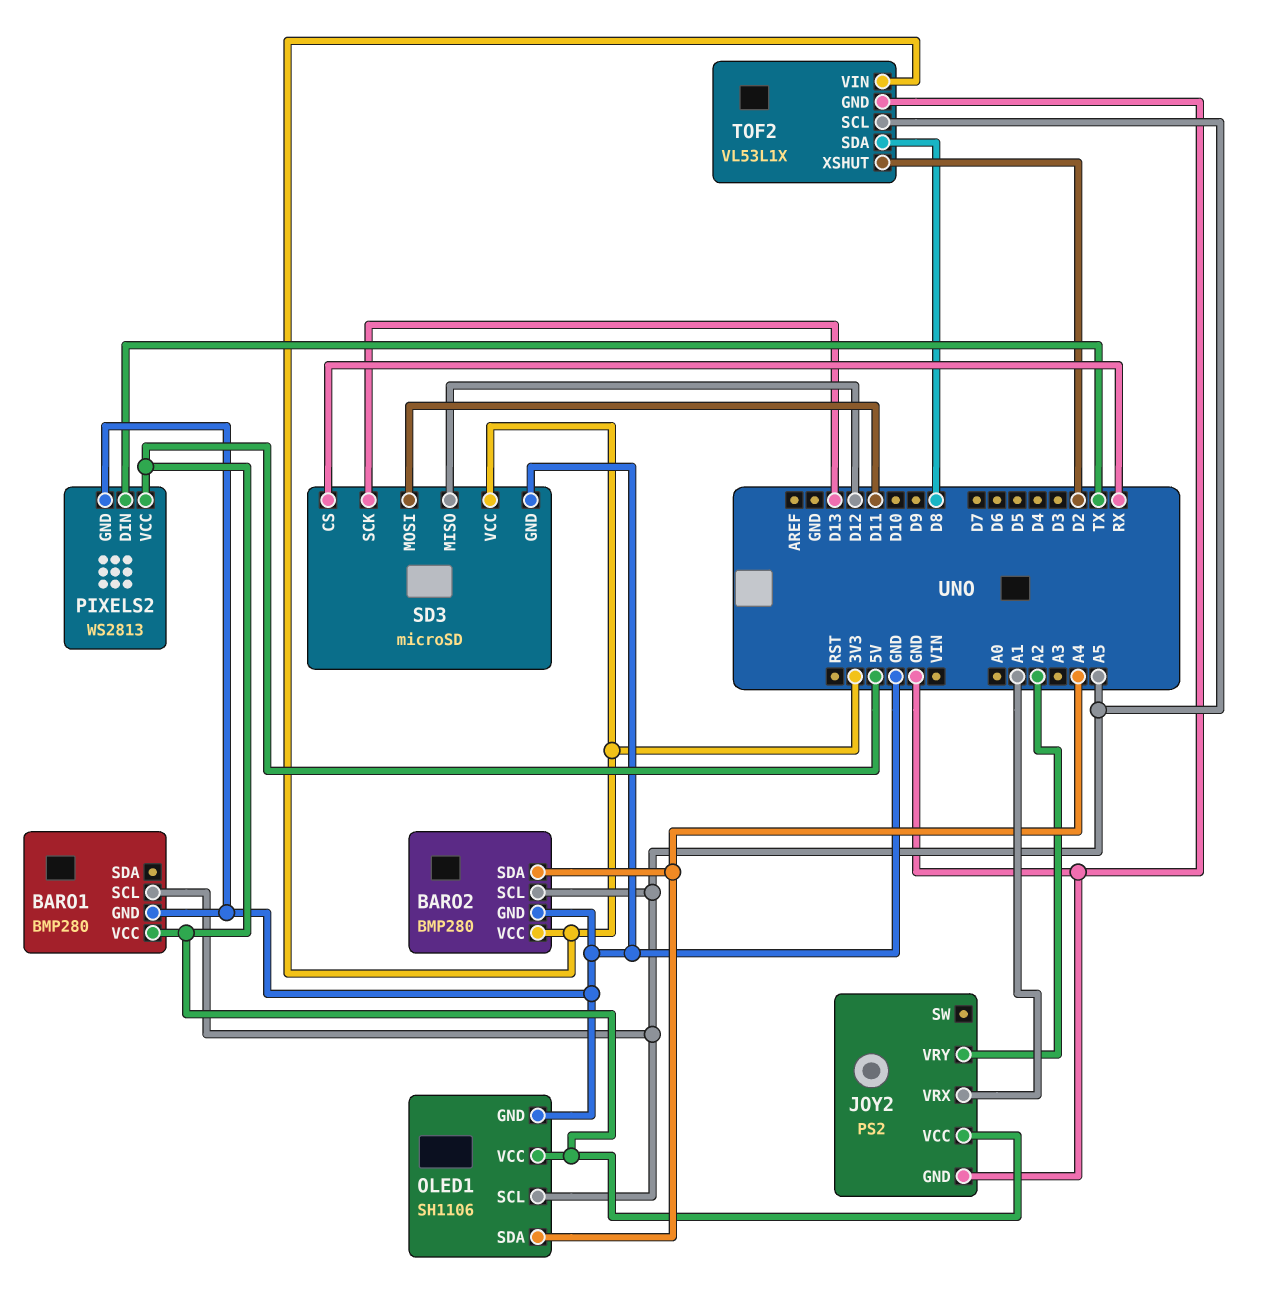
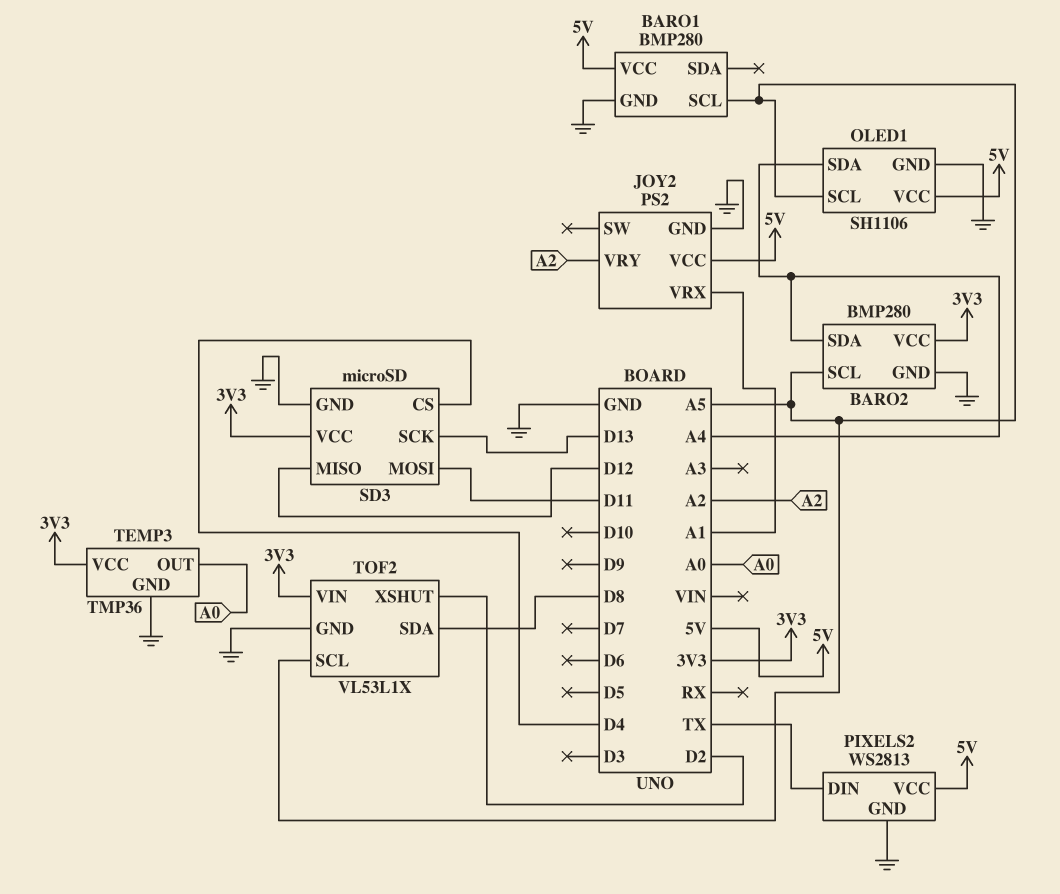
SD3 pin CS: RX -> D4
TEMP3: none -> TMP36
TEMP3 pin GND: none -> GND
TEMP3 pin OUT: none -> A0
TEMP3 pin VCC: none -> 3V3

